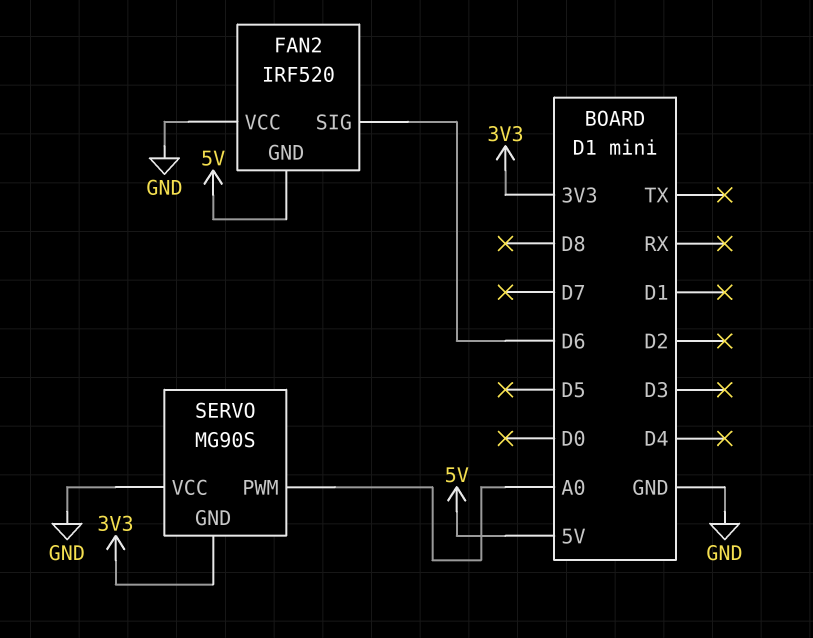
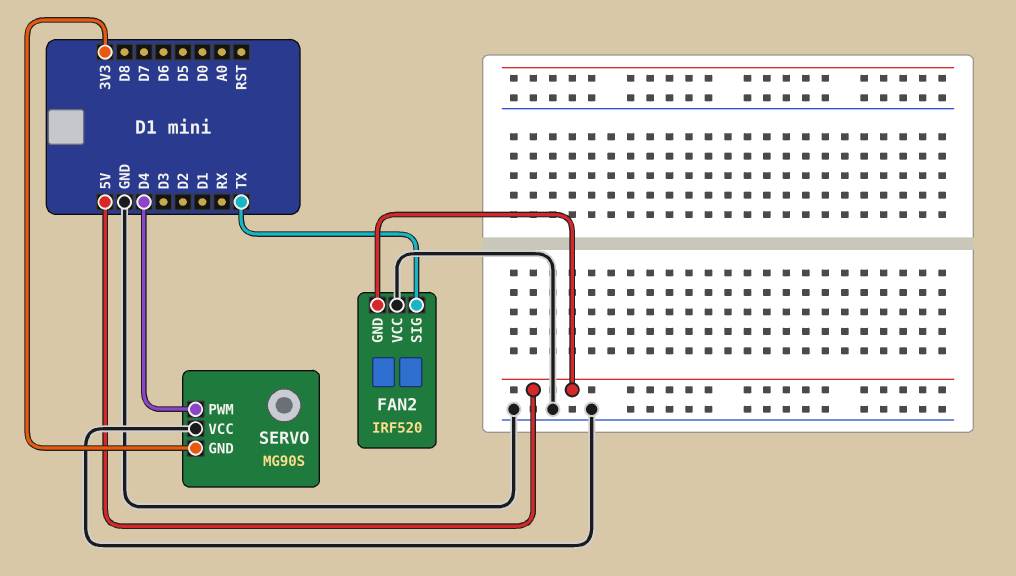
FAN2 pin SIG: D6 -> TX
SERVO pin PWM: A0 -> D4

